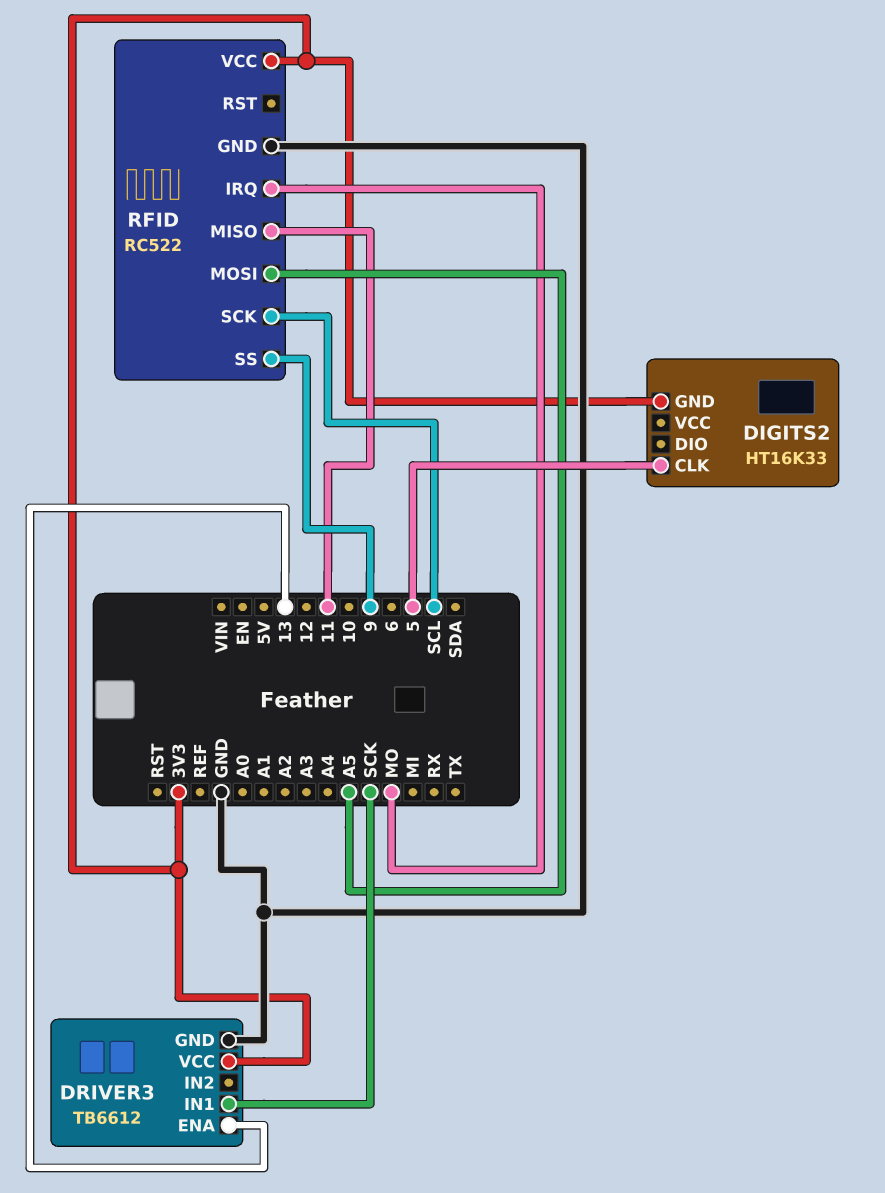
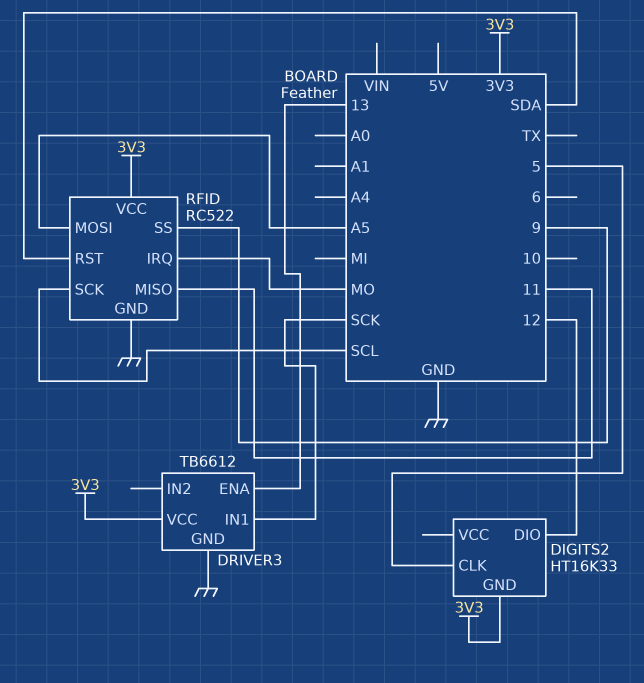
DIGITS2 pin DIO: none -> 12
RFID pin RST: none -> SDA

